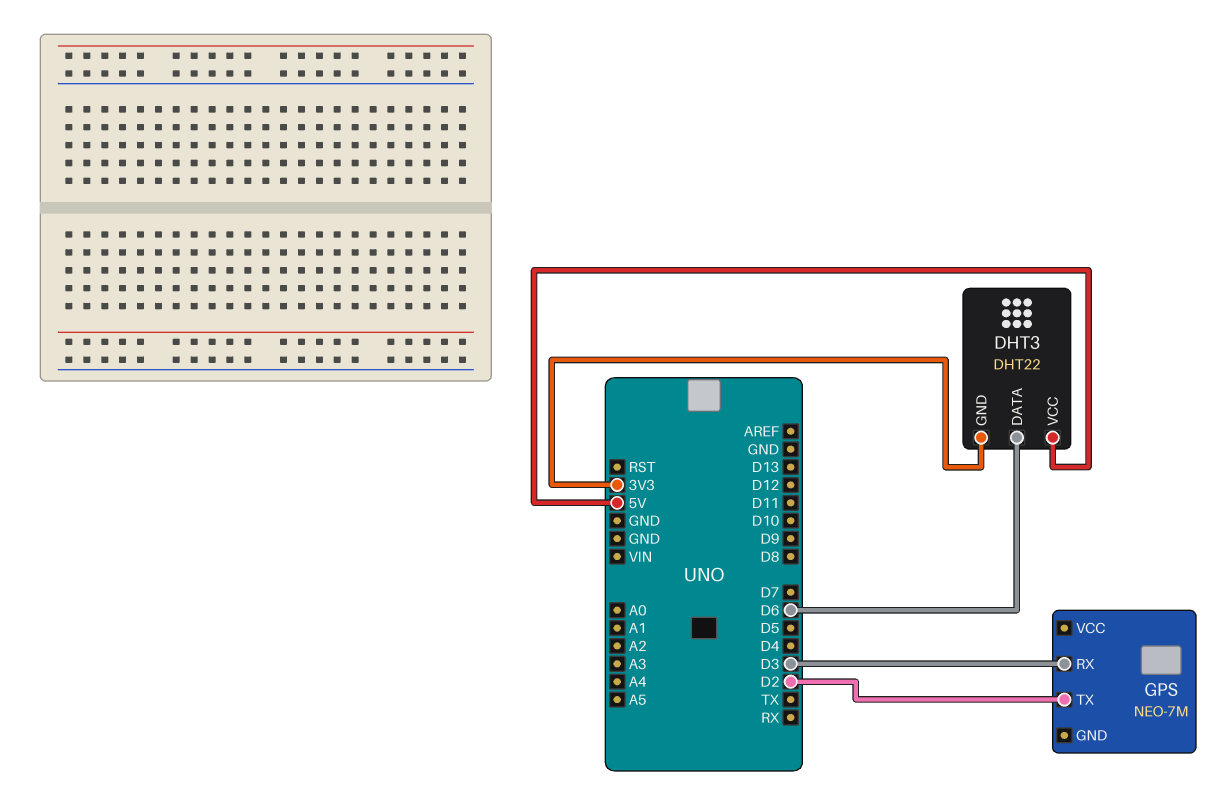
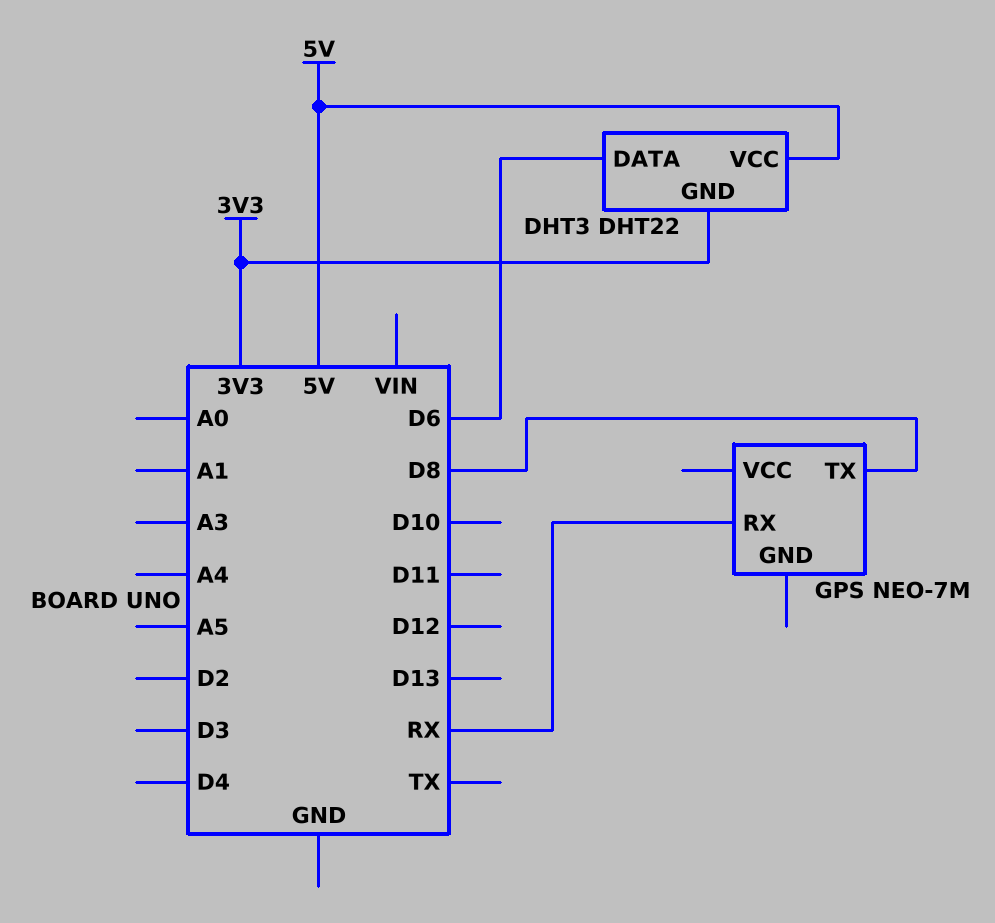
GPS pin RX: D3 -> RX
GPS pin TX: D2 -> D8

